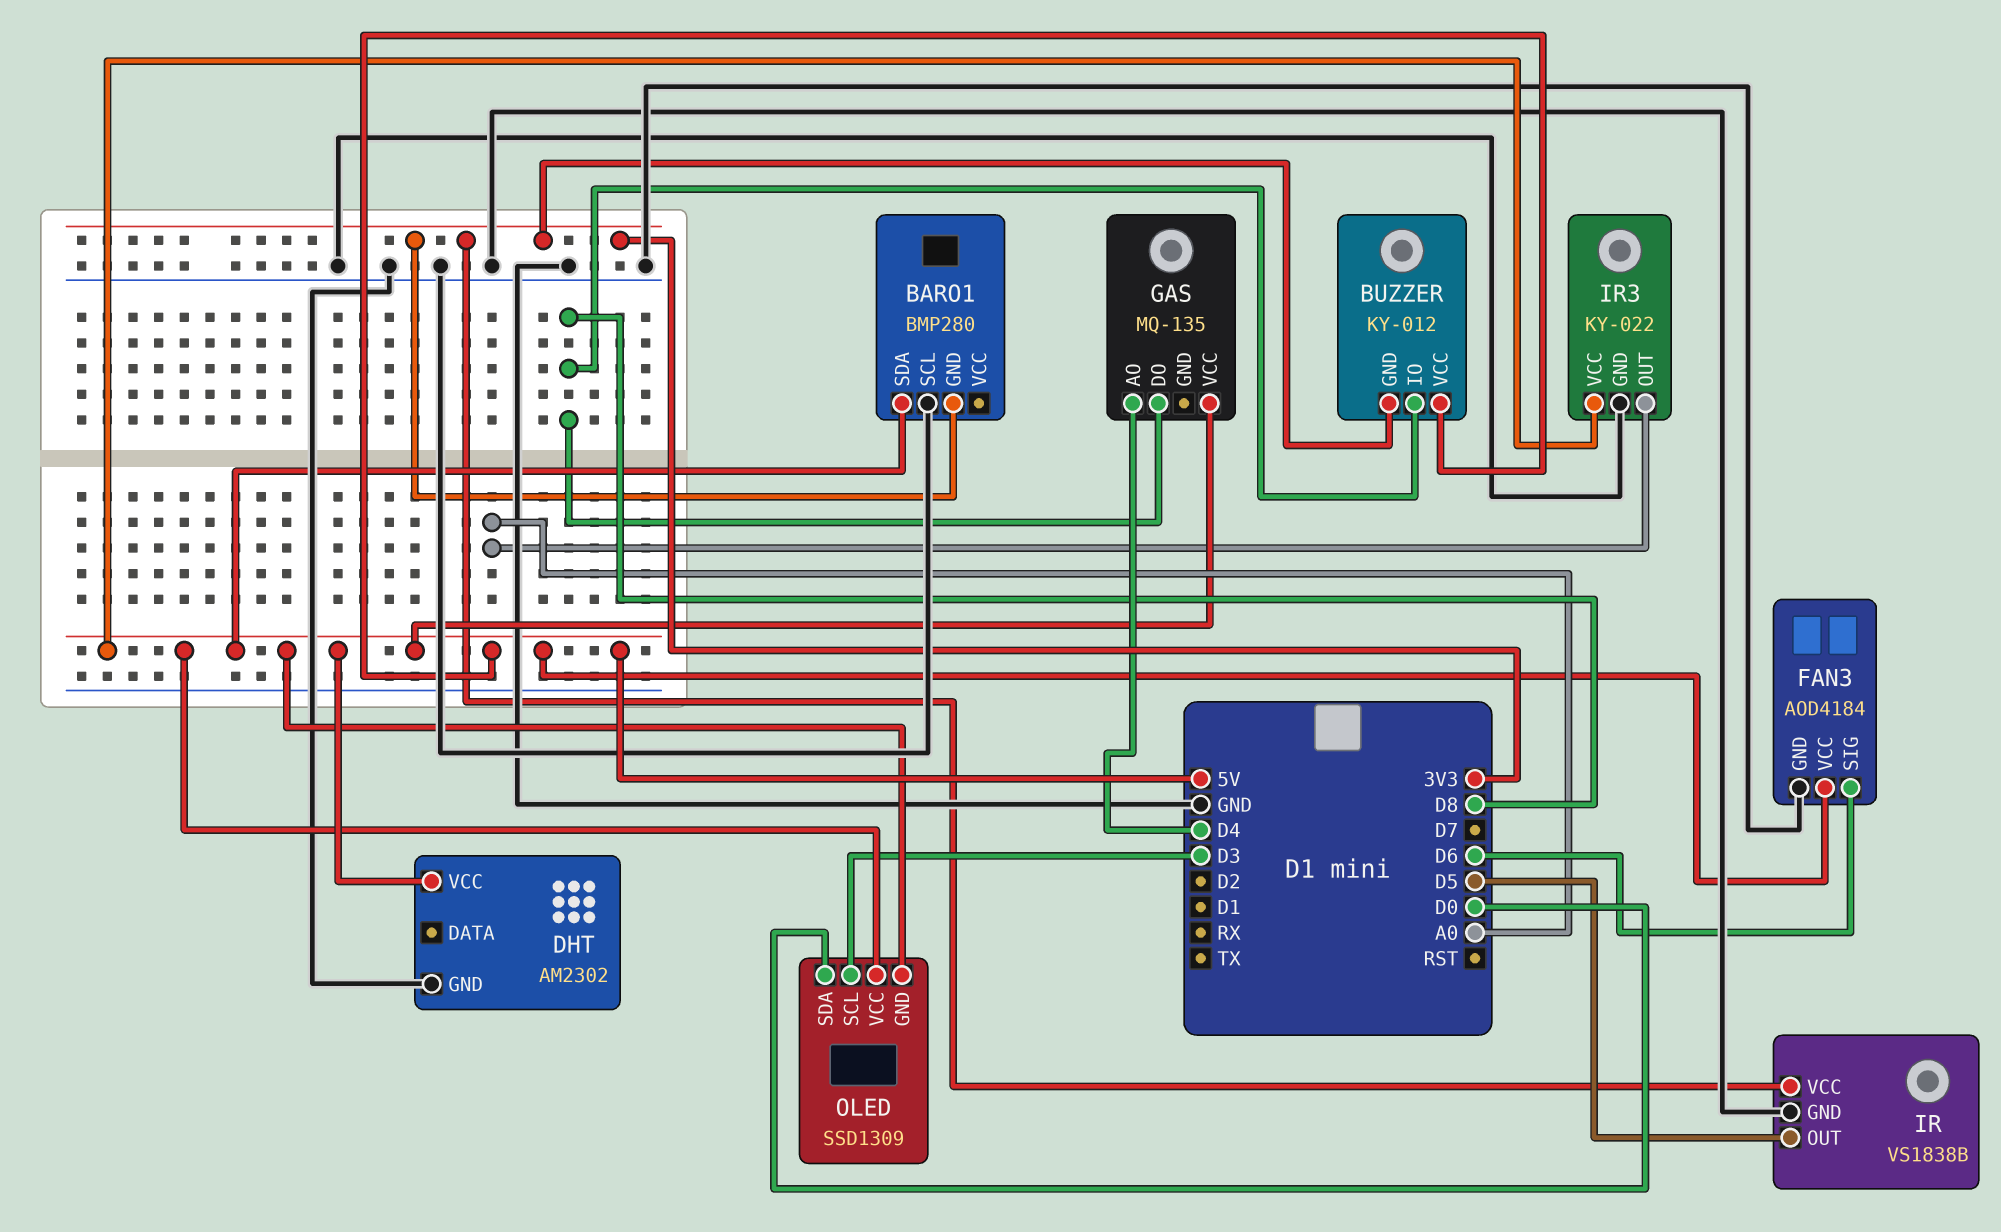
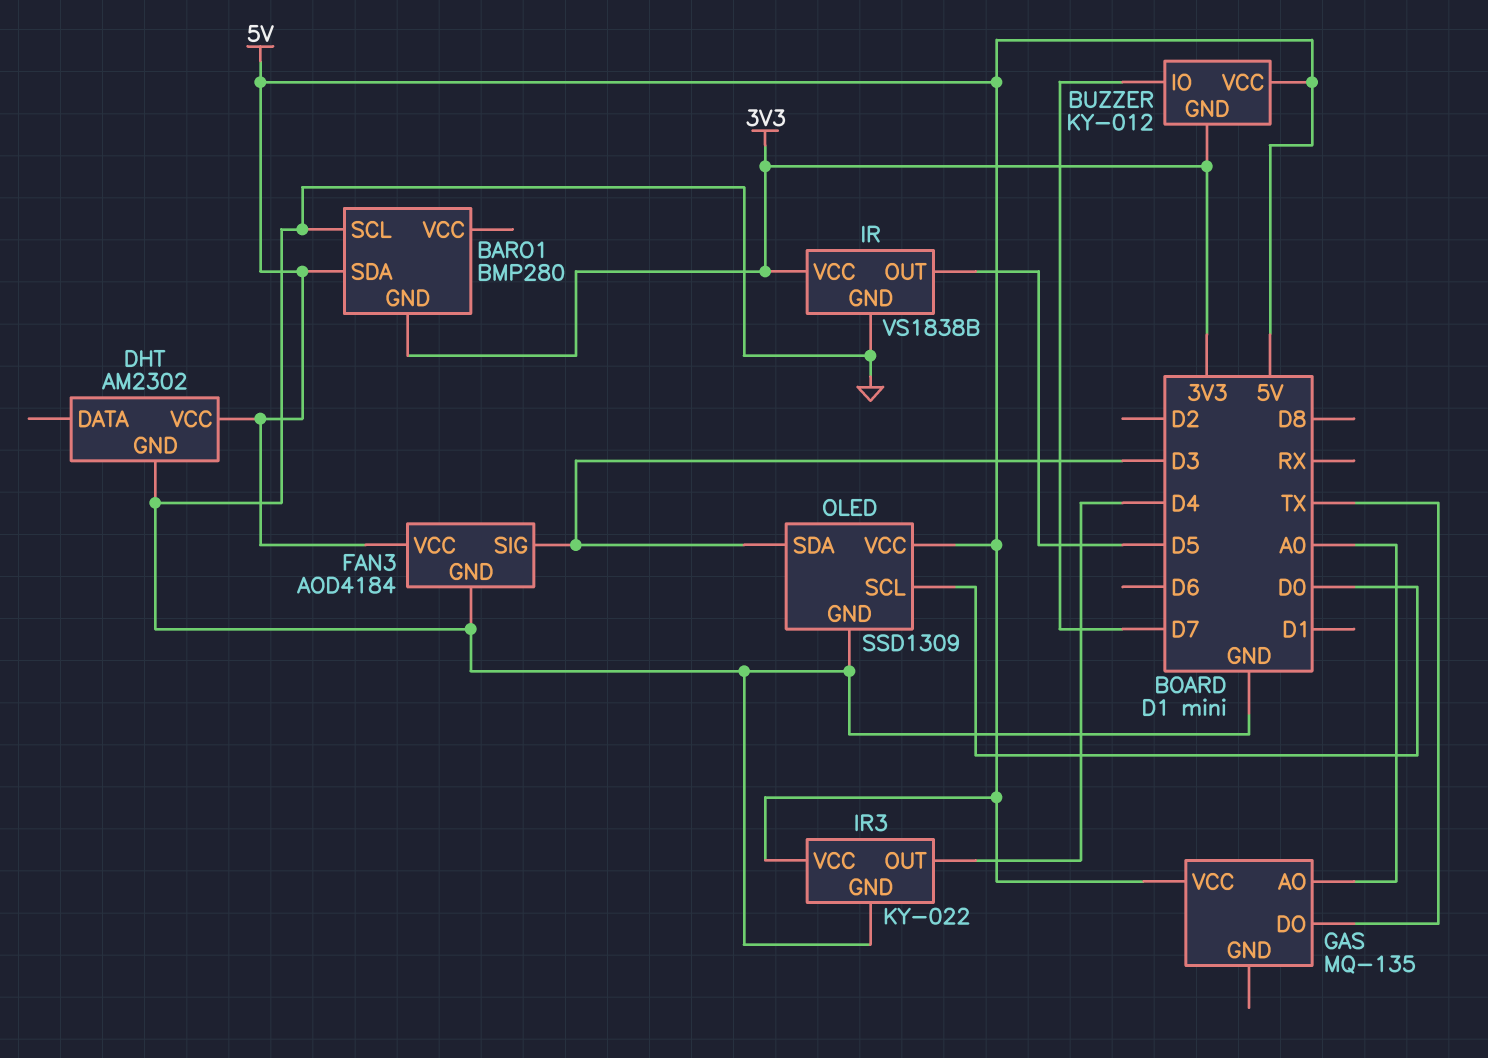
BUZZER pin IO: D8 -> D7
FAN3 pin SIG: D6 -> D3
GAS pin AO: D4 -> A0
GAS pin DO: D8 -> TX
IR3 pin OUT: A0 -> D4
OLED pin GND: 5V -> GND
OLED pin SCL: D3 -> D0
OLED pin SDA: D0 -> D3

